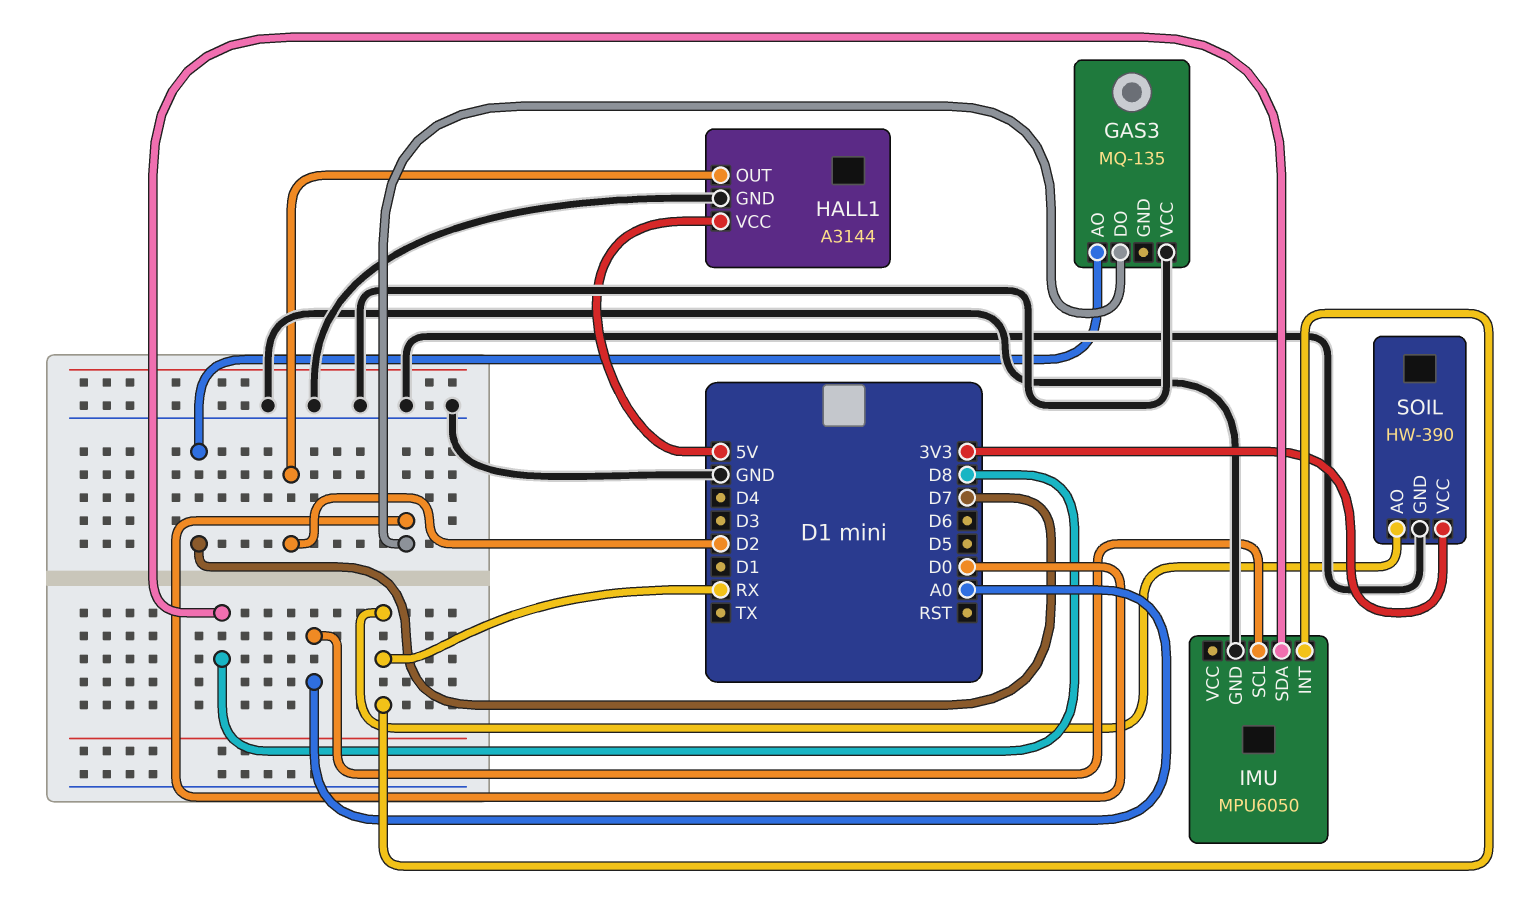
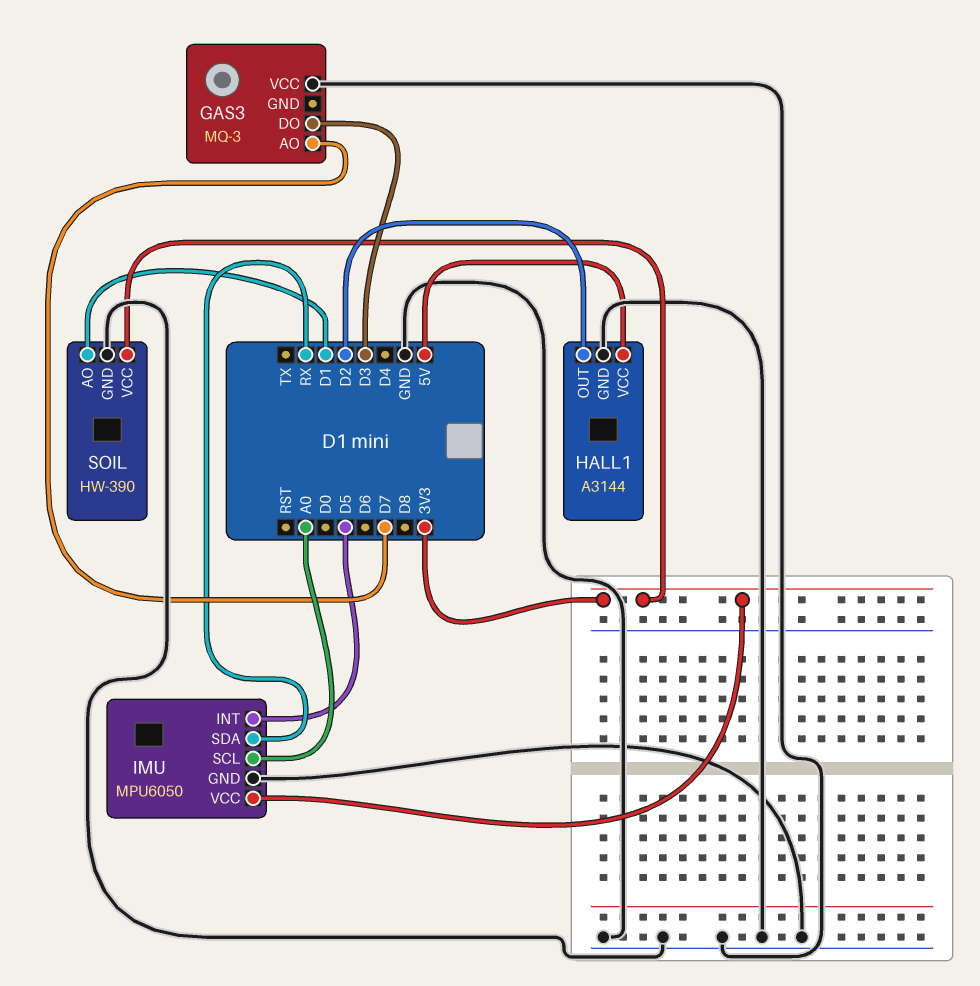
GAS3: MQ-135 -> MQ-3
GAS3 pin DO: D0 -> D3
IMU pin INT: RX -> D5
IMU pin SDA: D8 -> RX
IMU pin VCC: none -> 3V3
SOIL pin AO: RX -> D1

